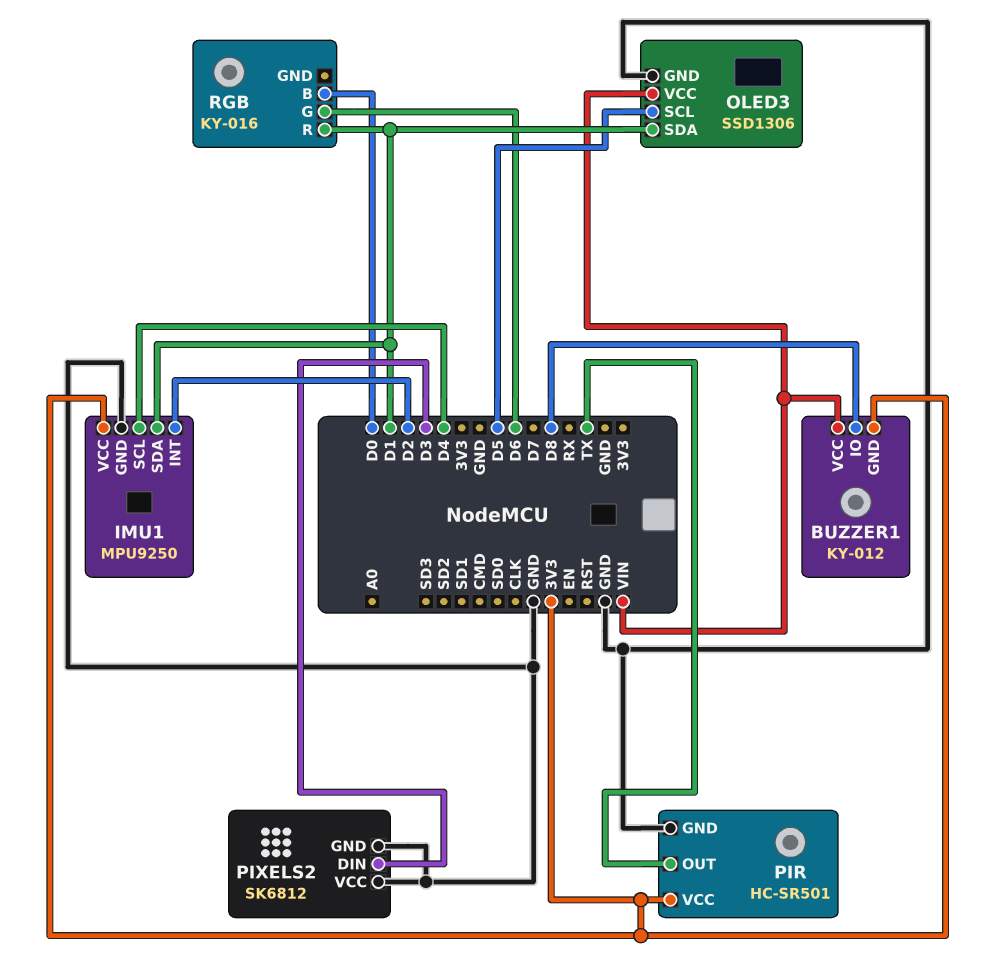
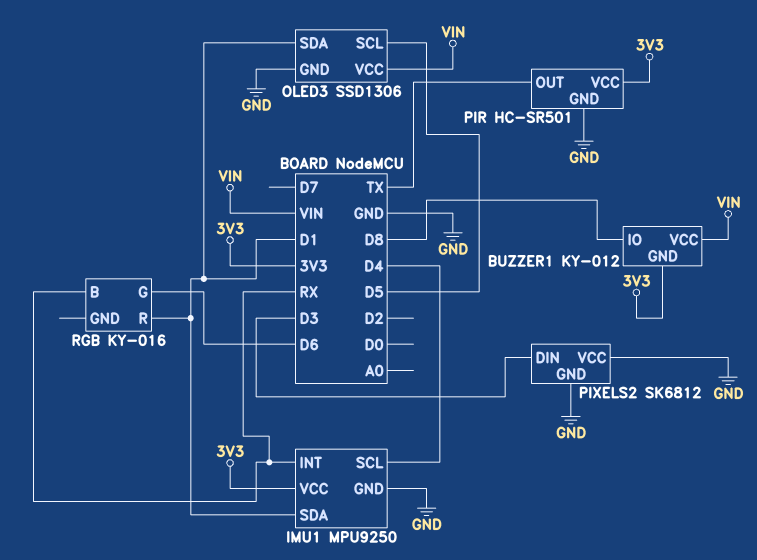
IMU1 pin INT: D2 -> RX
RGB pin B: D0 -> RX

